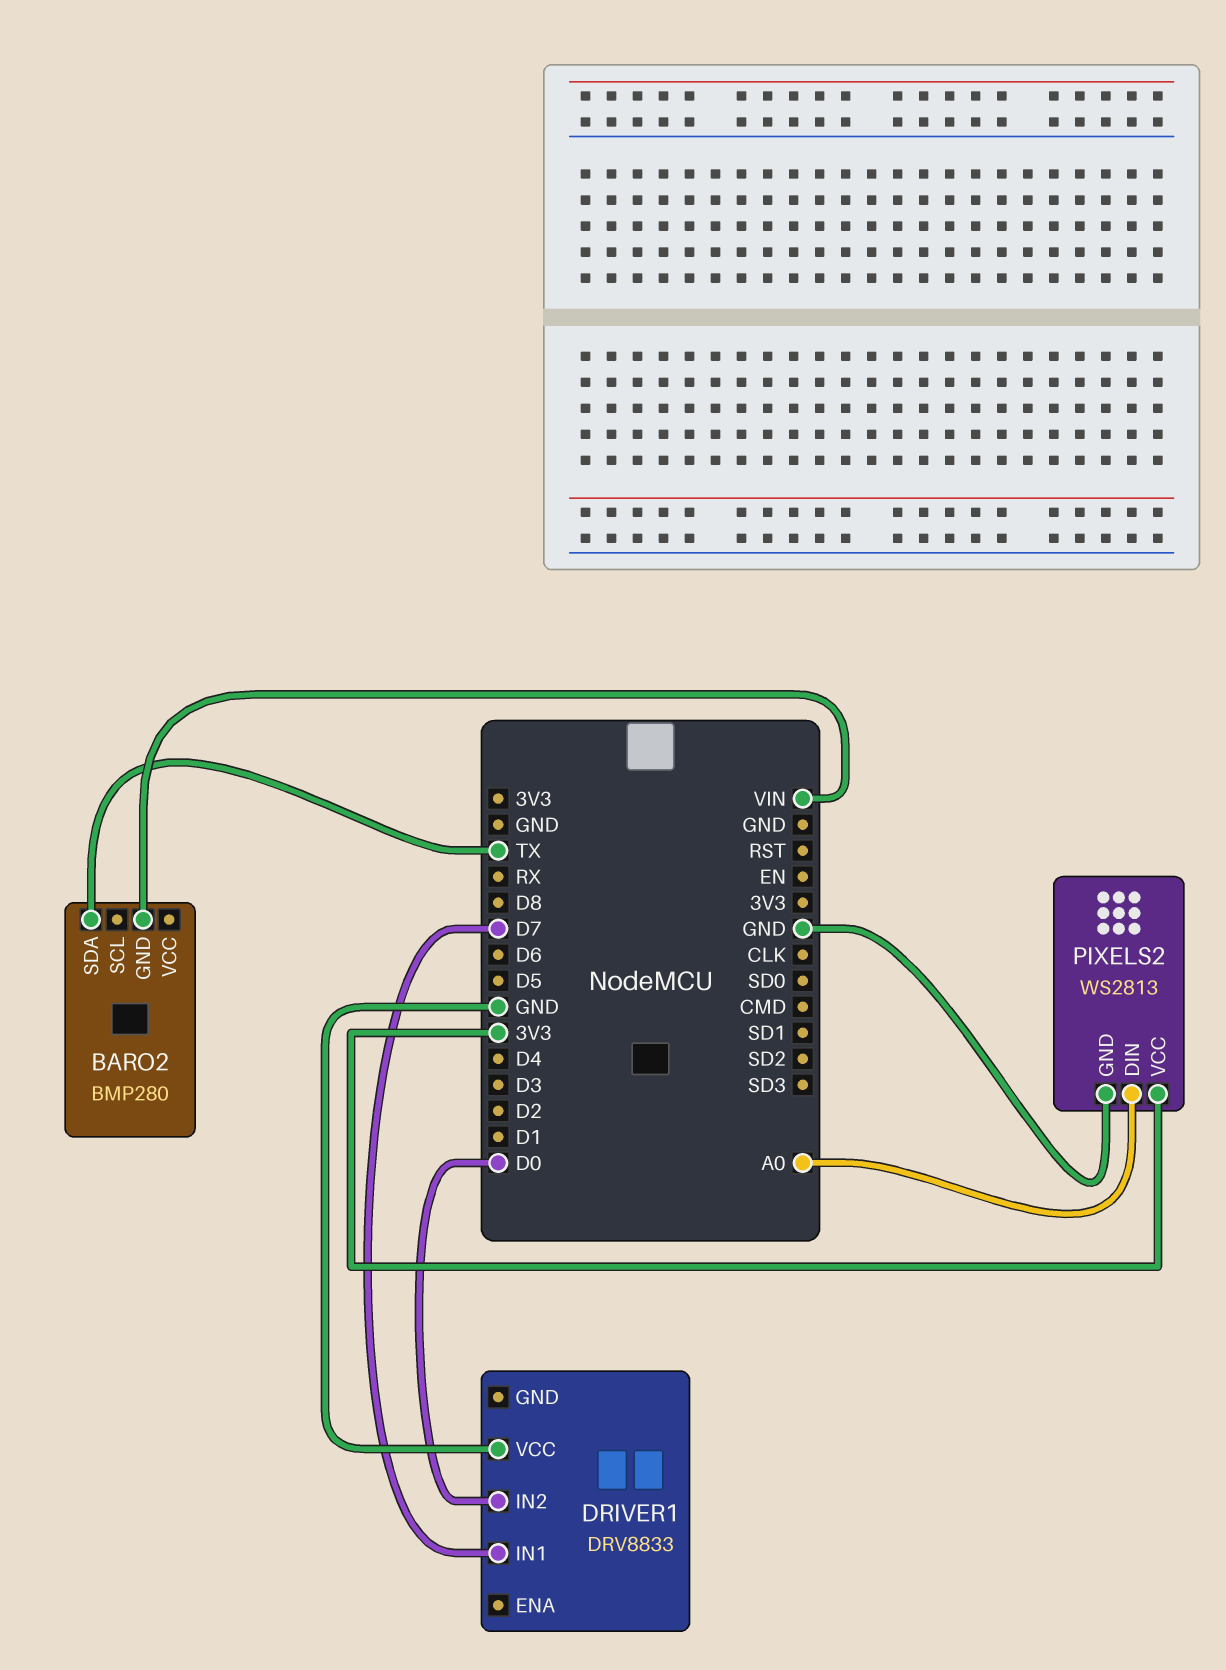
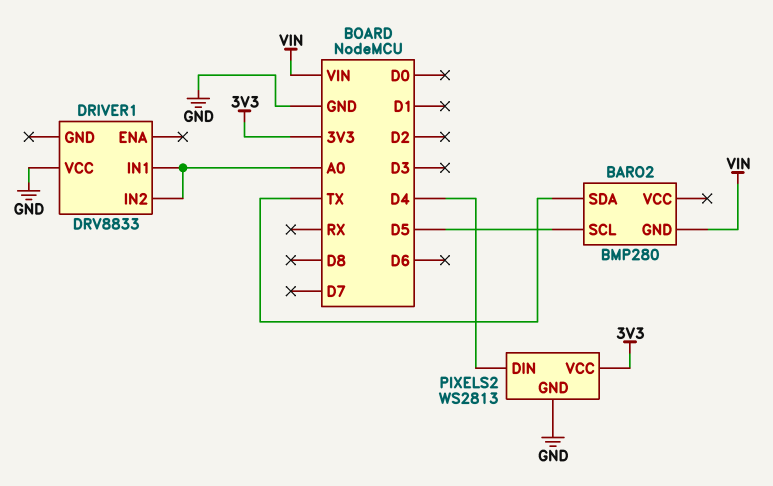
BARO2 pin SCL: none -> D5
DRIVER1 pin IN1: D7 -> A0
DRIVER1 pin IN2: D0 -> A0
PIXELS2 pin DIN: A0 -> D4

